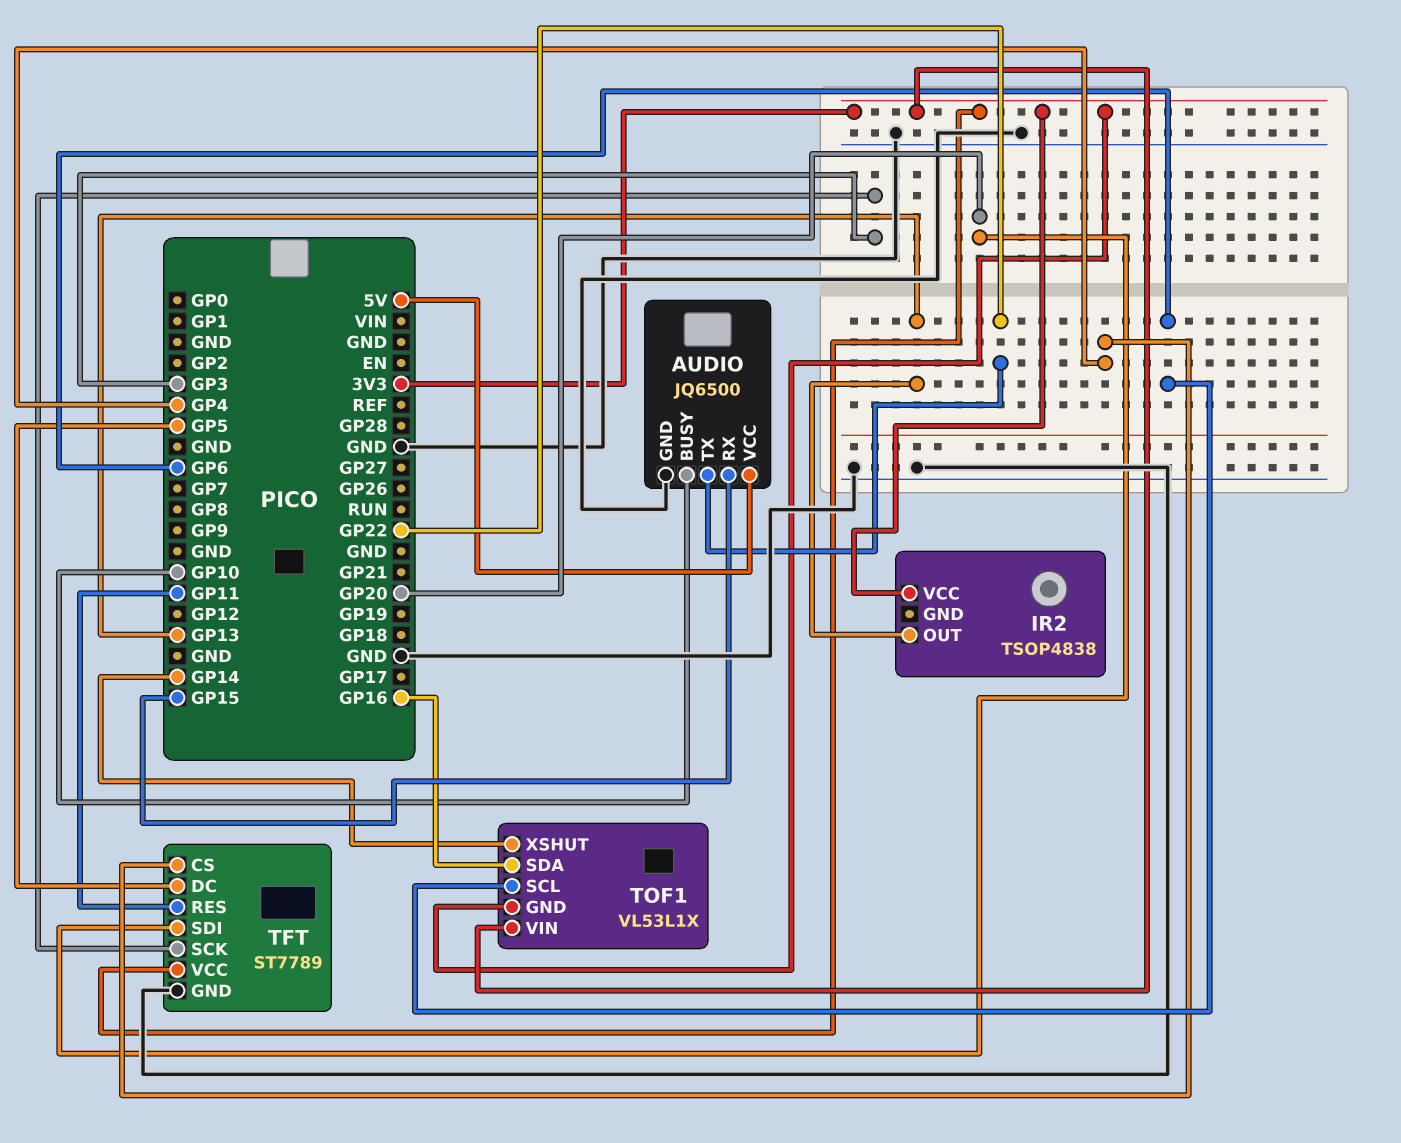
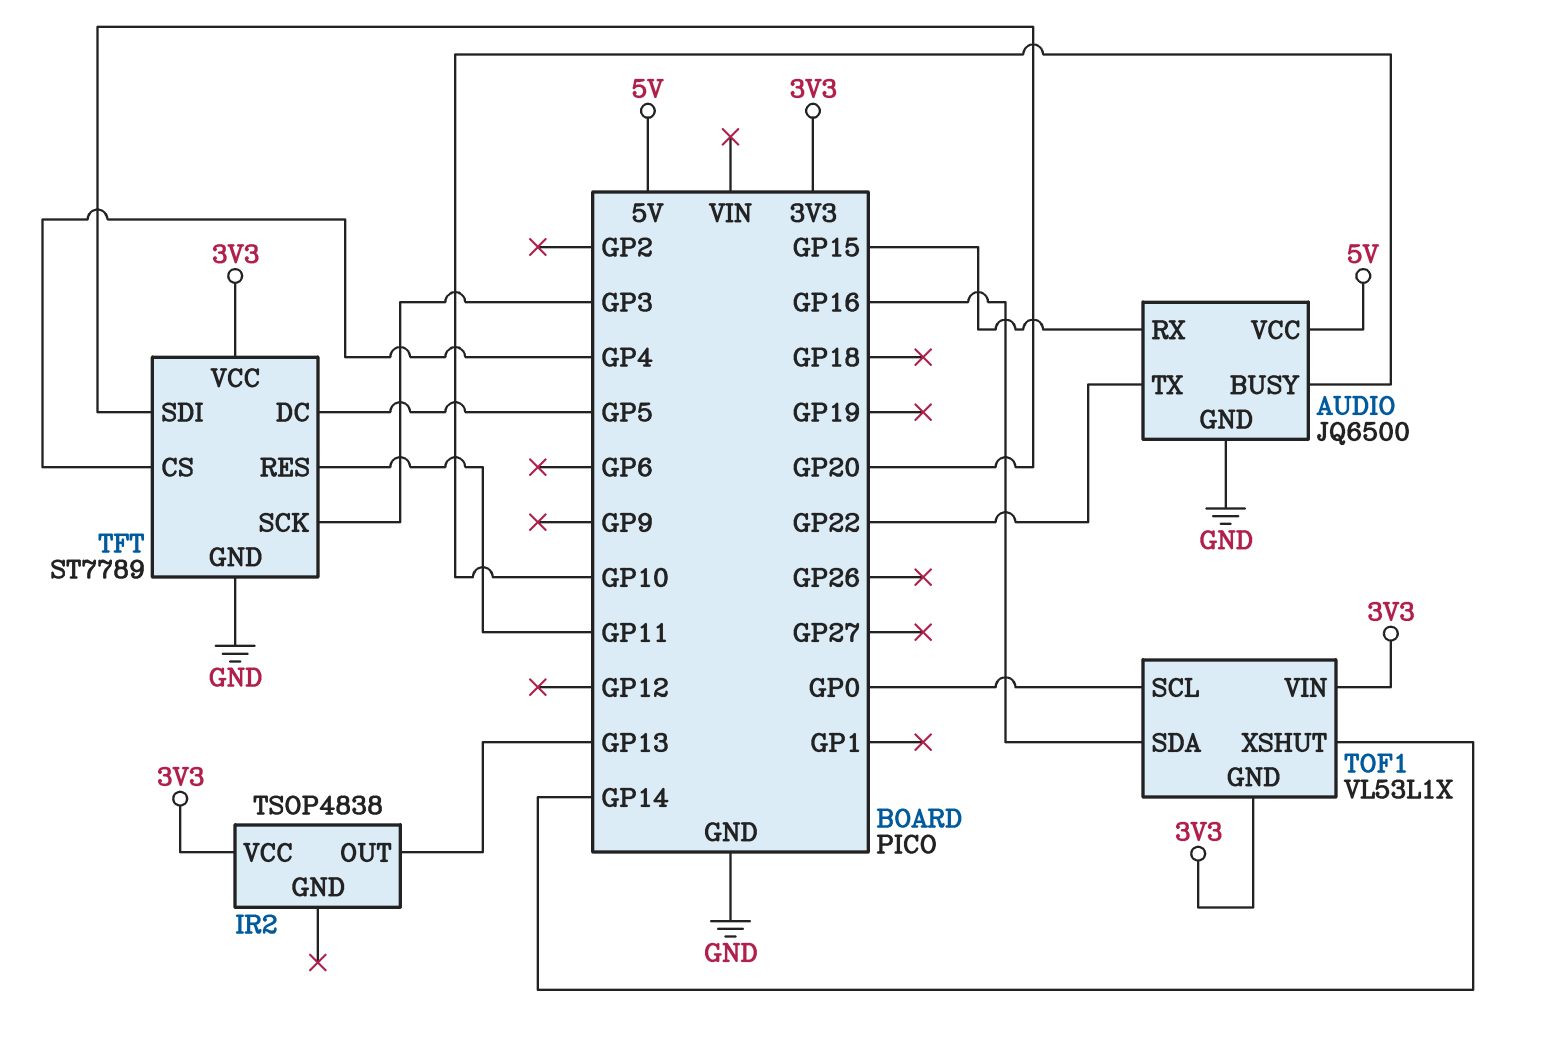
TOF1 pin SCL: GP6 -> GP0

